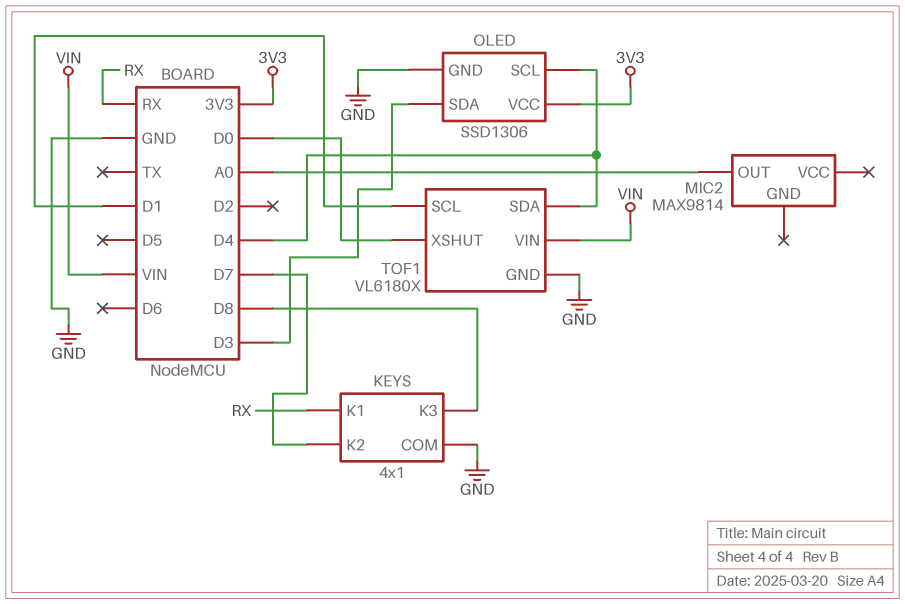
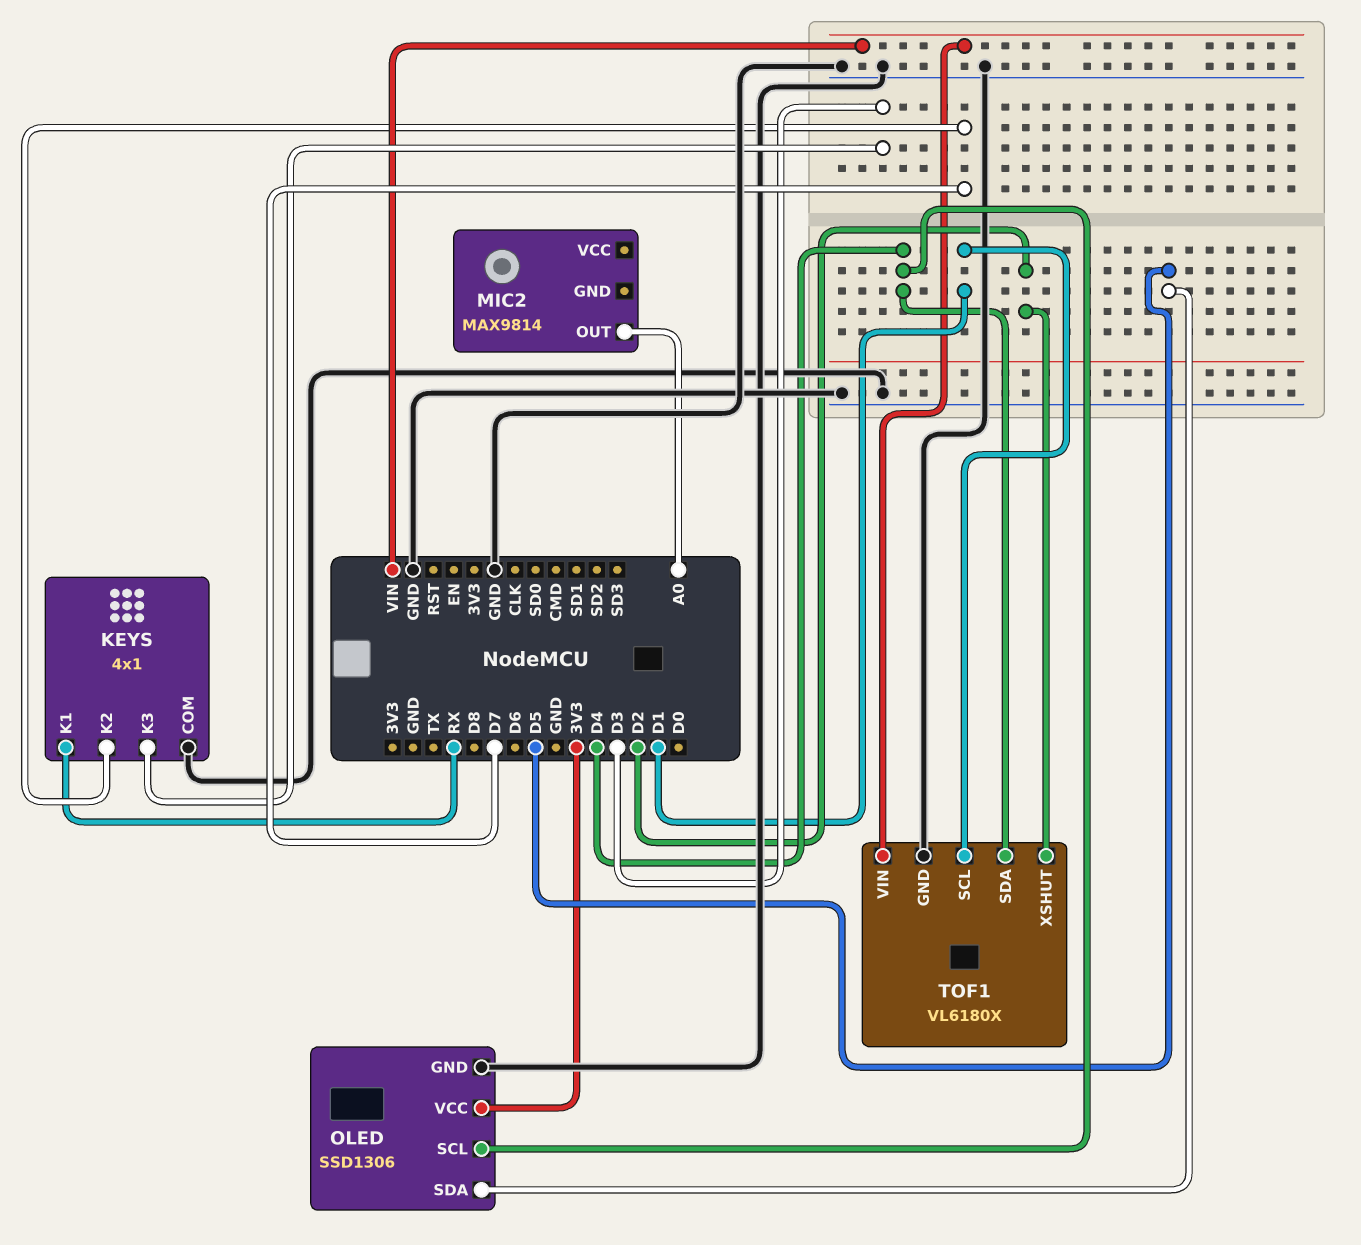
KEYS pin K3: D8 -> D3
OLED pin SDA: D3 -> D5
TOF1 pin XSHUT: D0 -> D2

